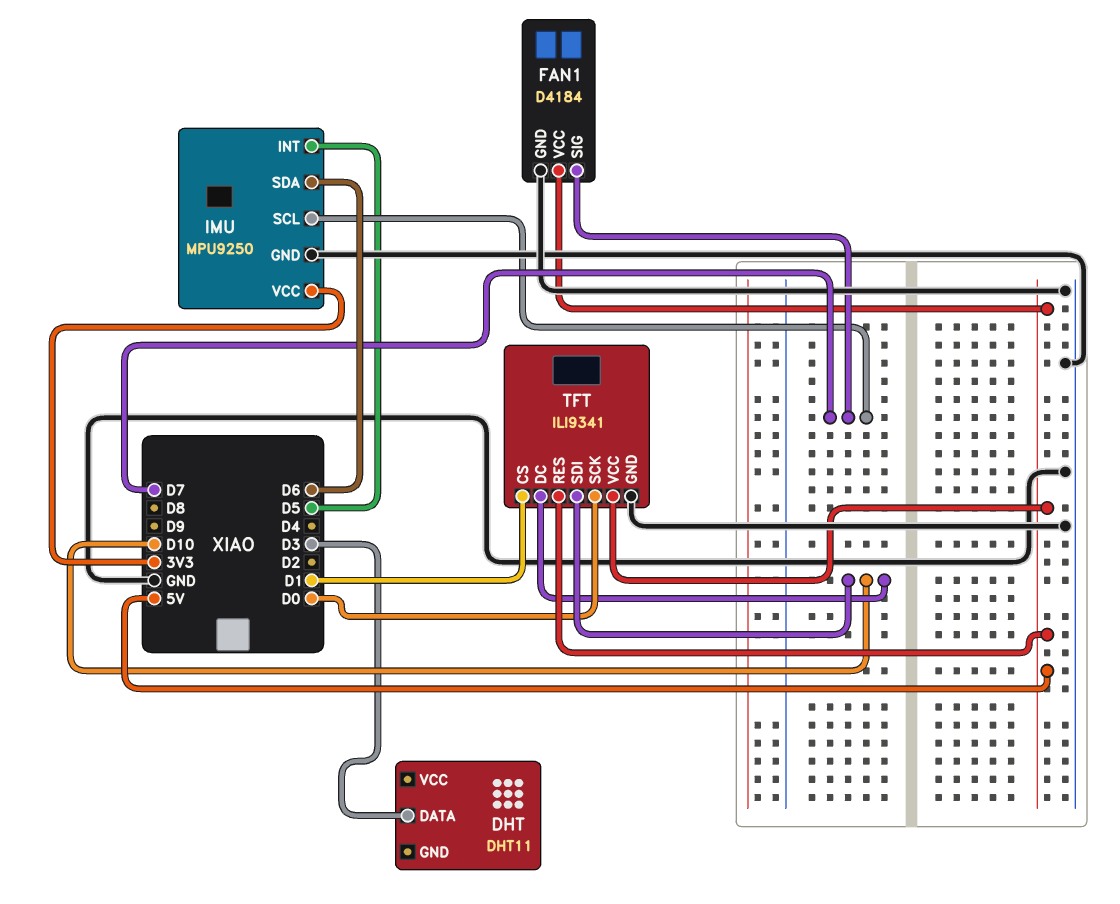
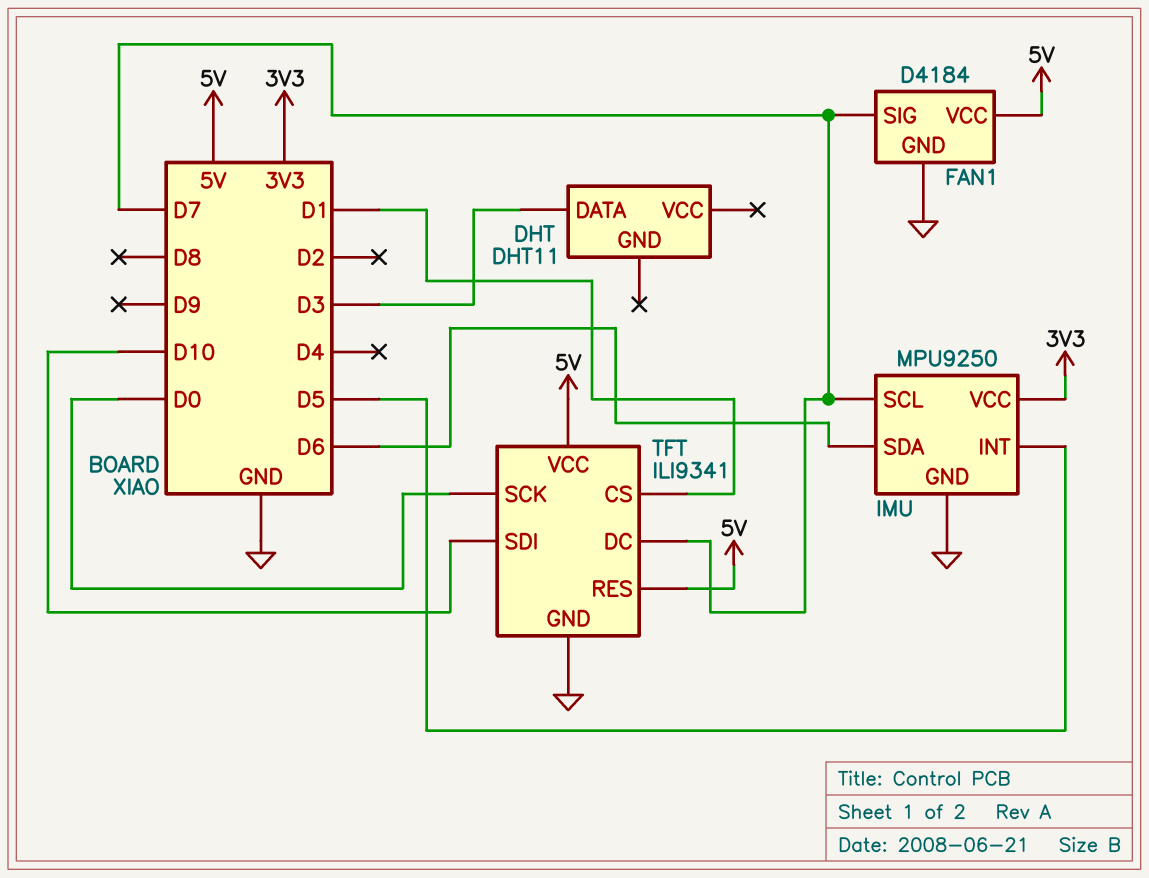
TFT pin DC: D10 -> D7

